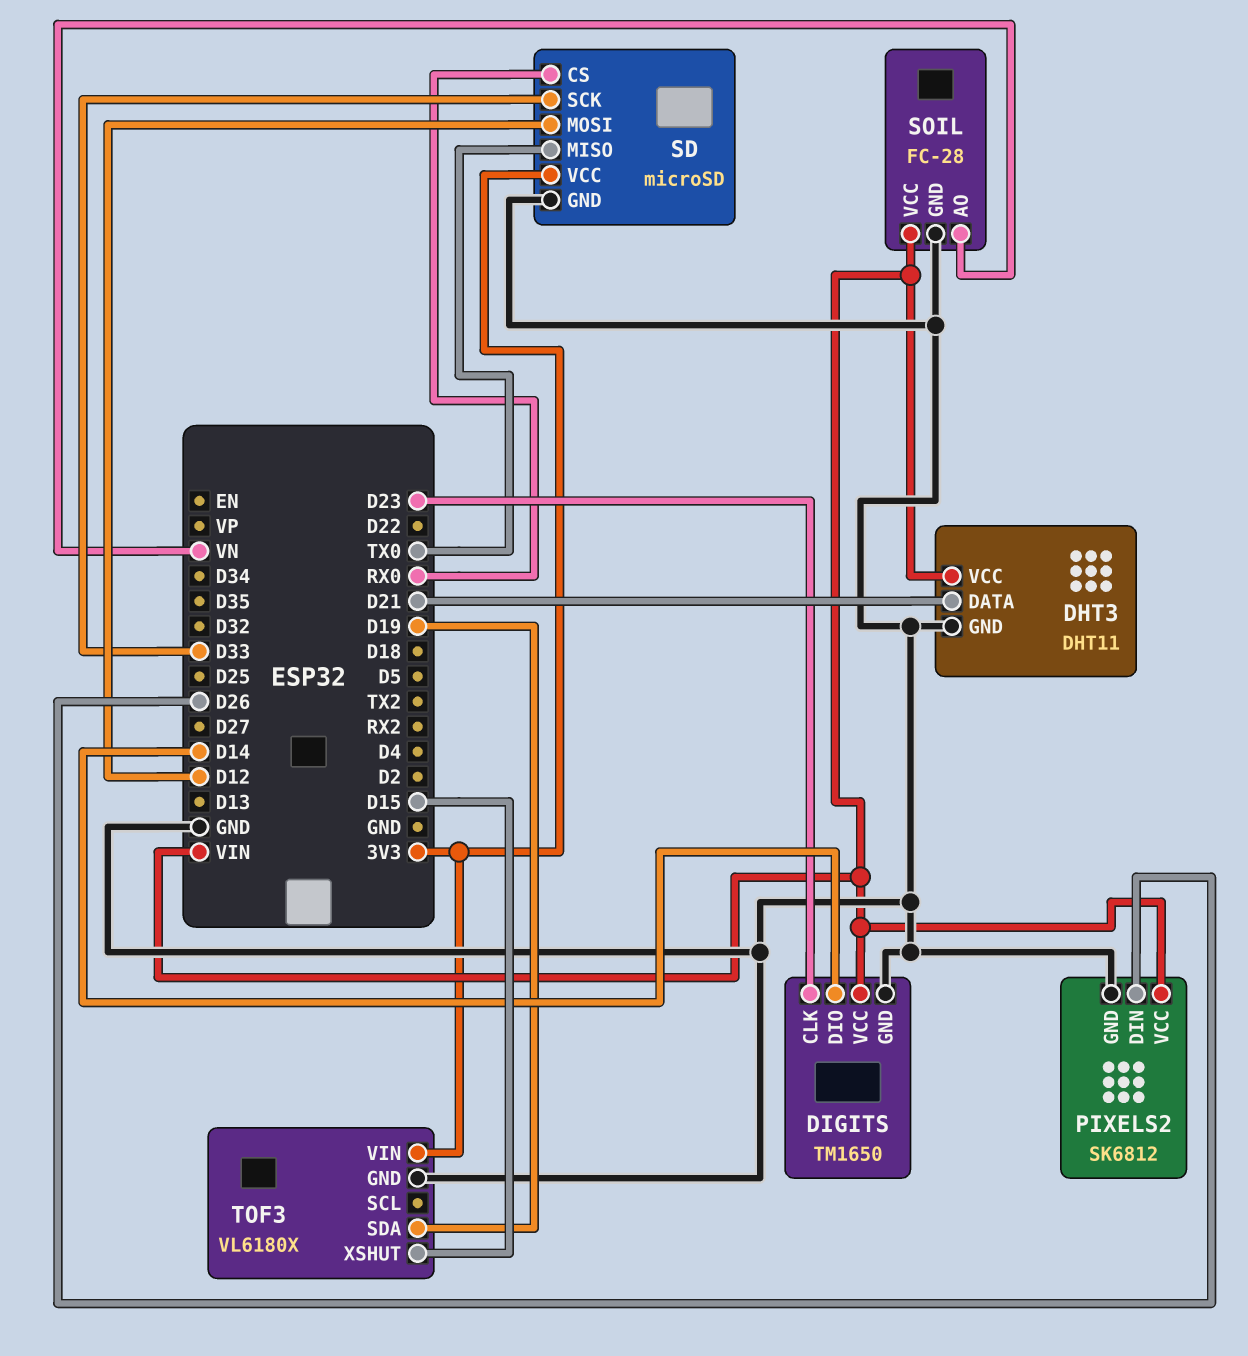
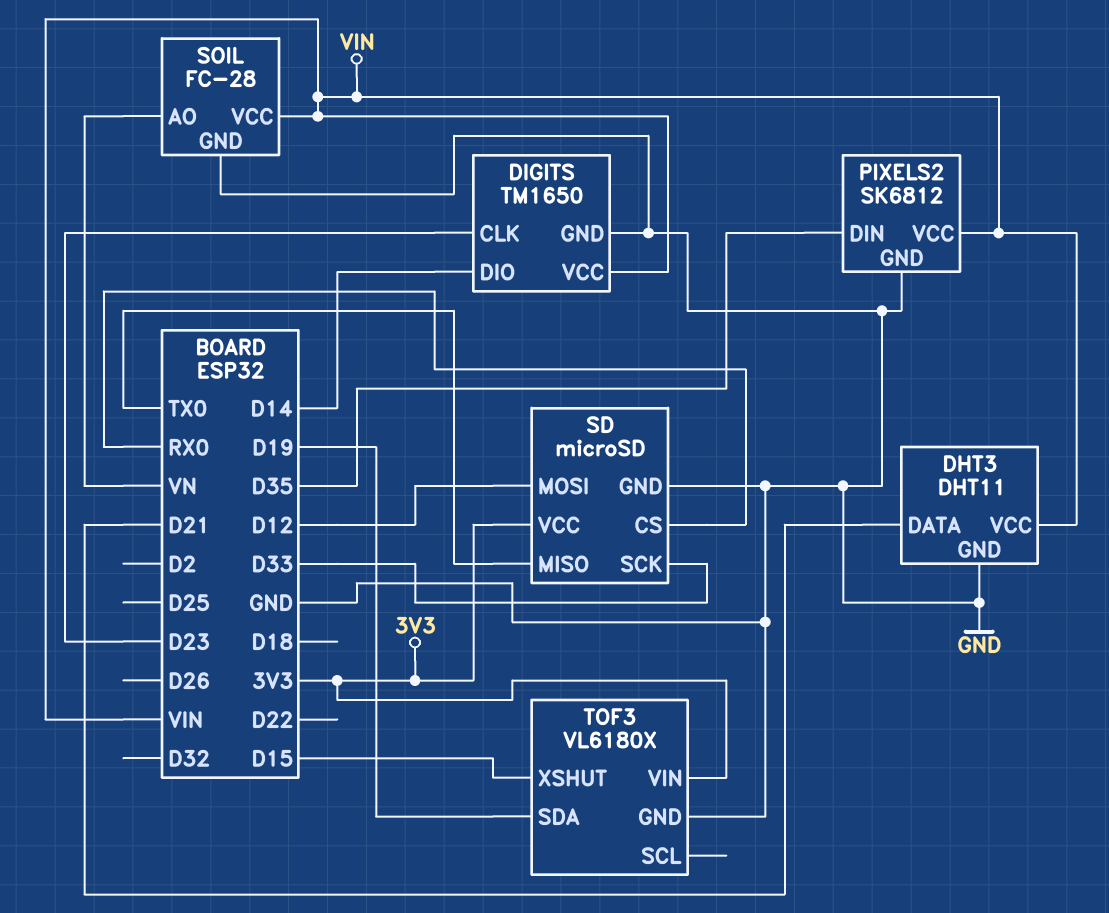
PIXELS2 pin DIN: D26 -> D35

